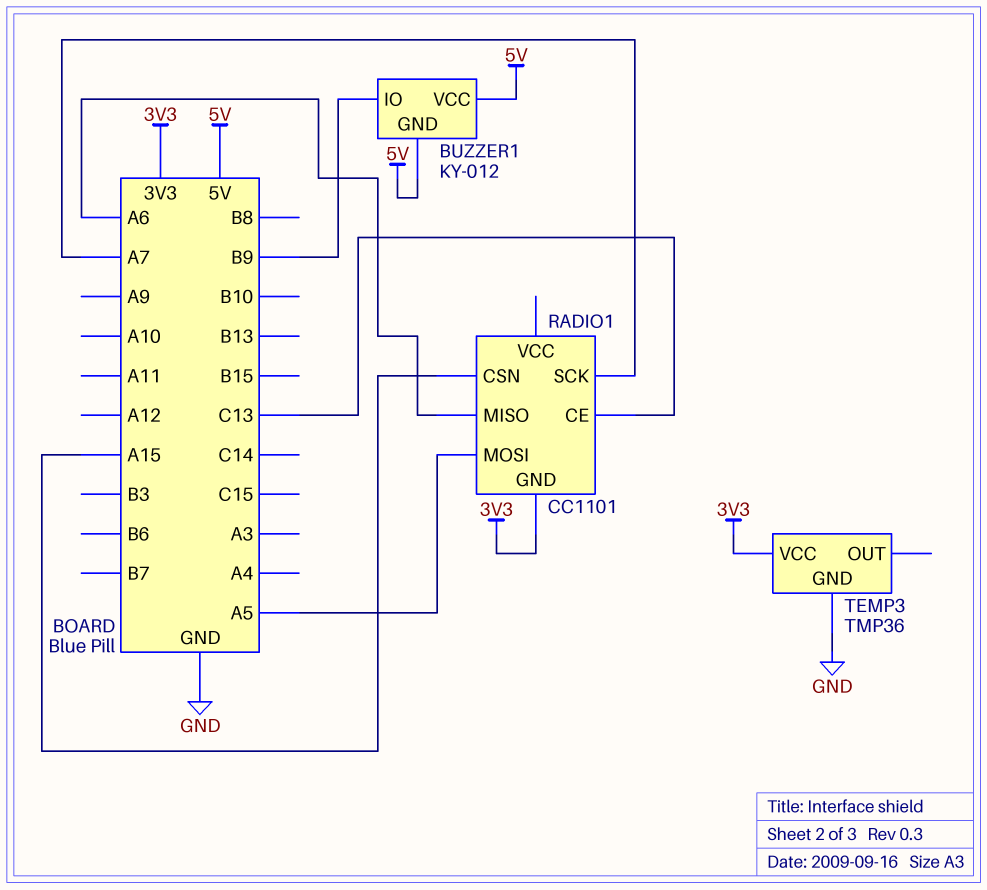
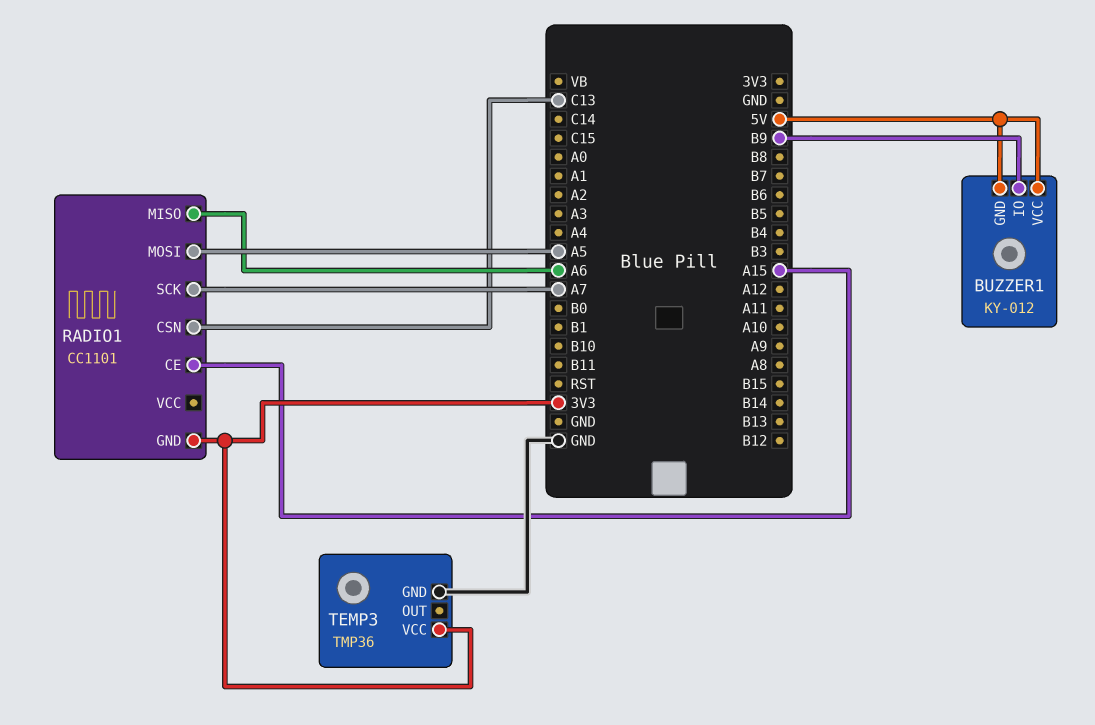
RADIO1 pin CE: C13 -> A15
RADIO1 pin CSN: A15 -> C13

